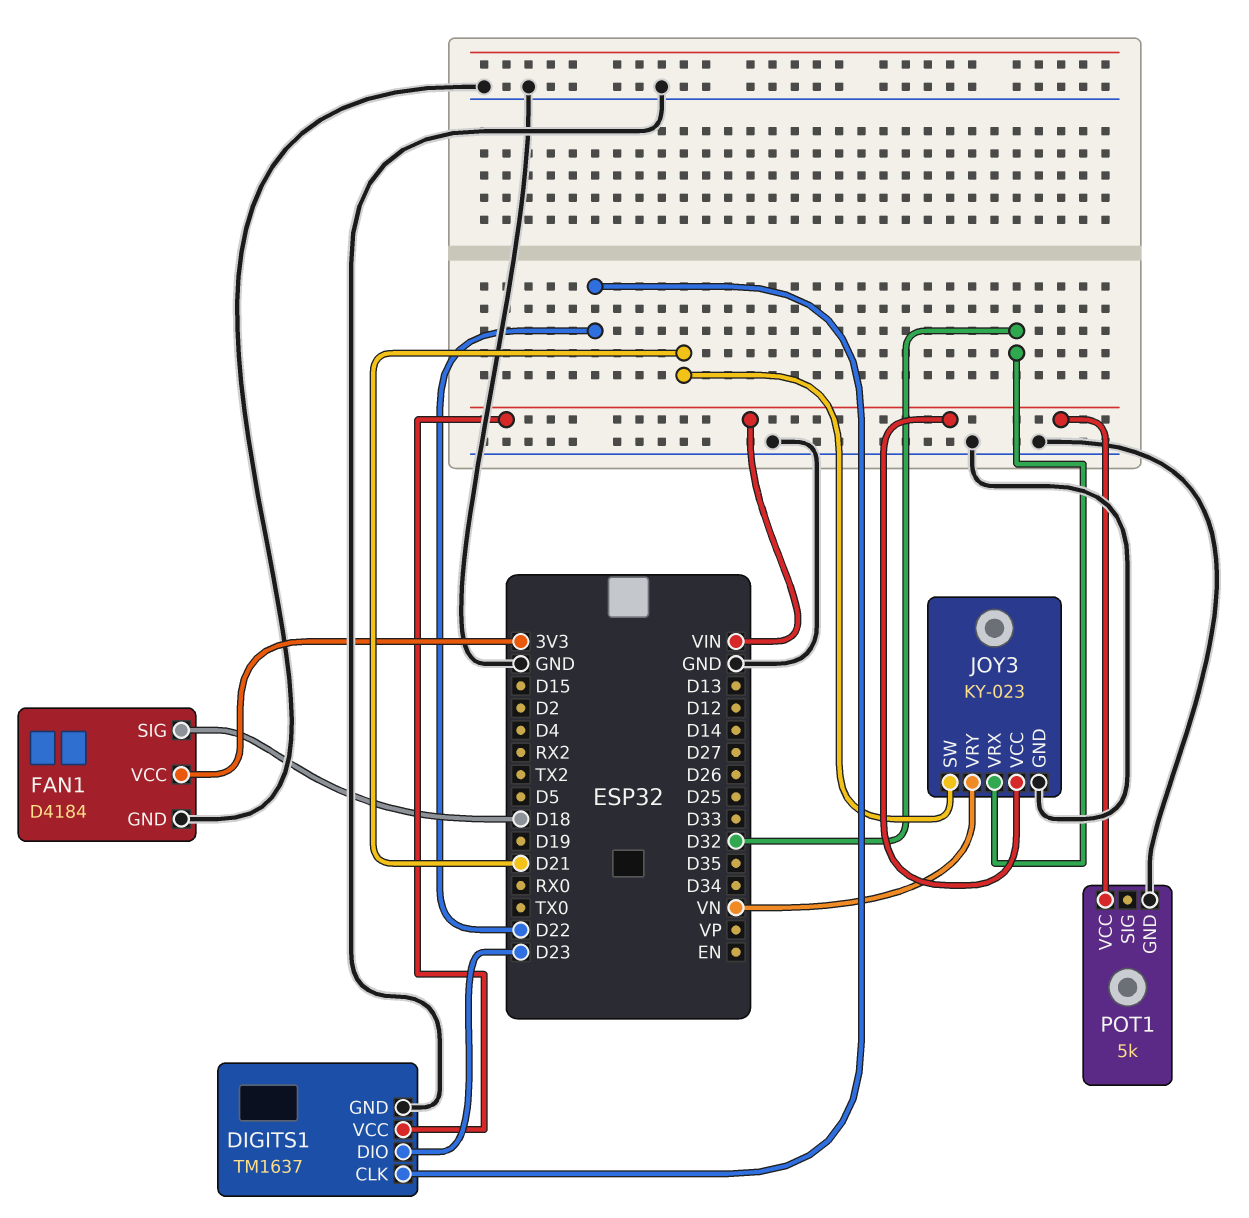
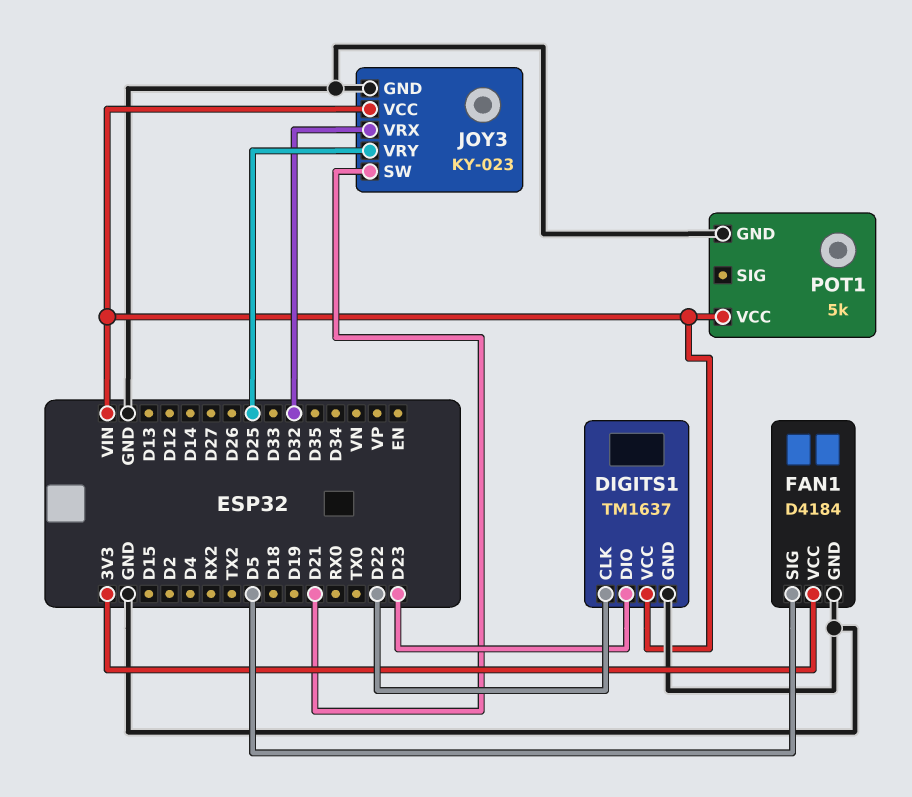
FAN1 pin SIG: D18 -> D5
JOY3 pin VRY: VN -> D25

